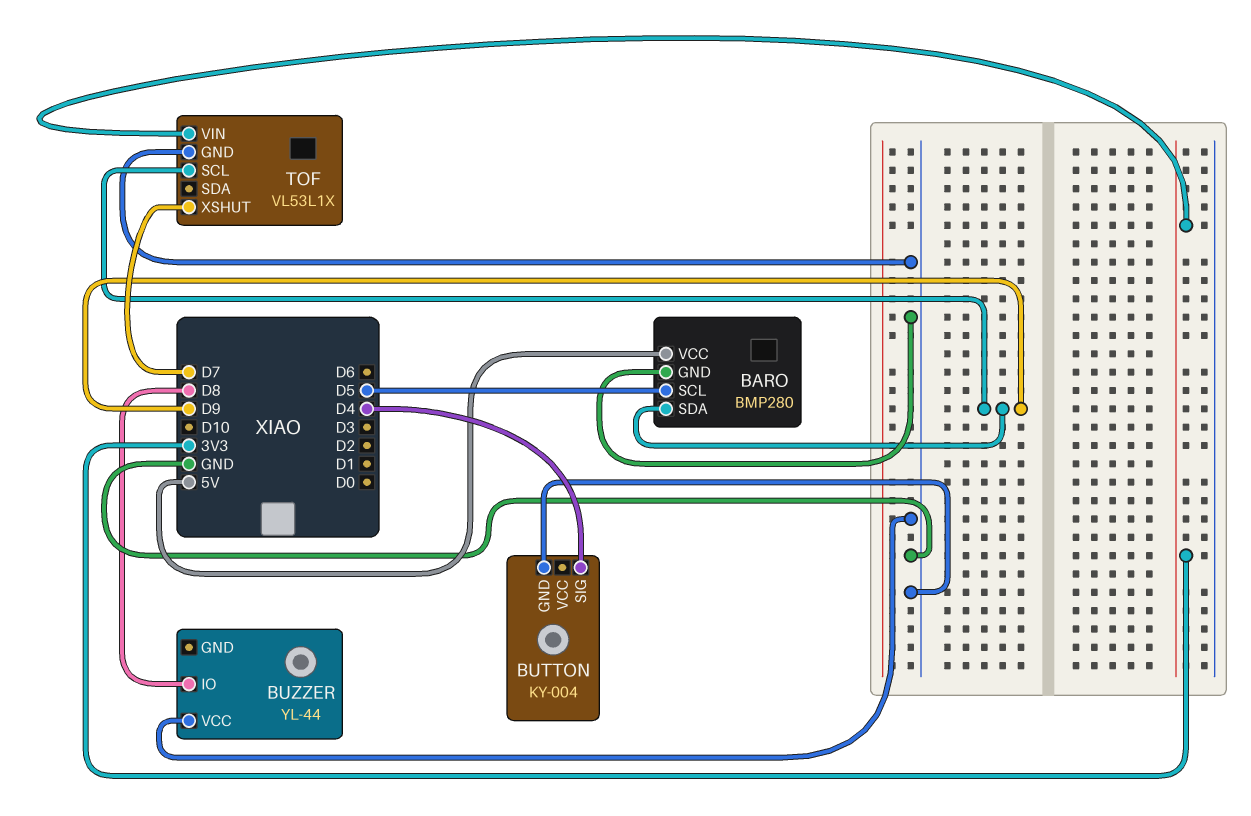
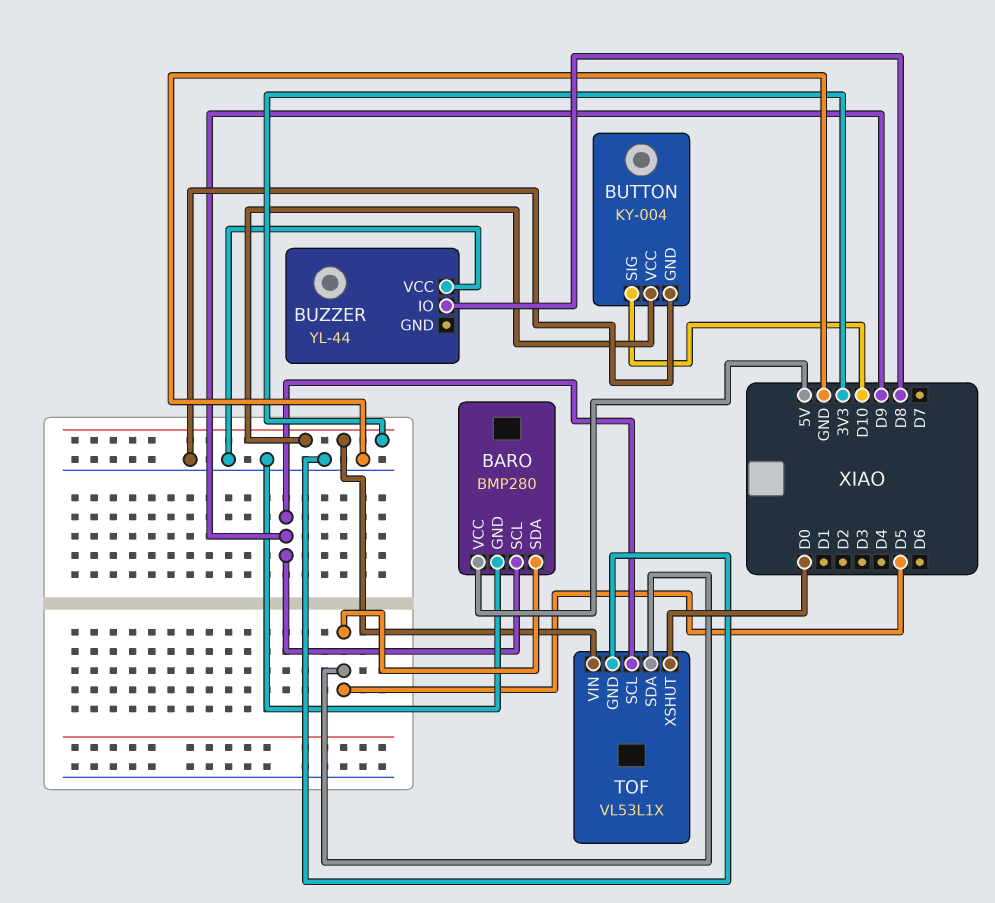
BARO pin SCL: D5 -> D9
BARO pin SDA: D9 -> D5
BUTTON pin SIG: D4 -> D10
BUTTON pin VCC: none -> 3V3
TOF pin SDA: none -> D5
TOF pin XSHUT: D7 -> D0

